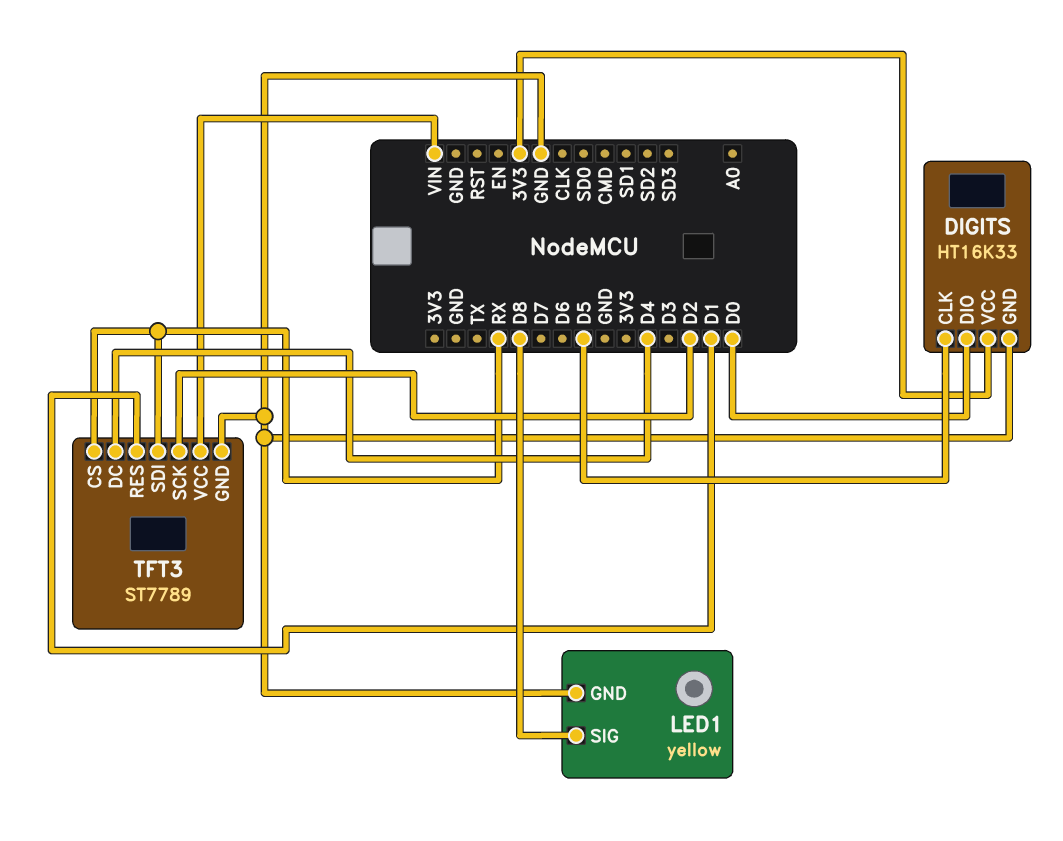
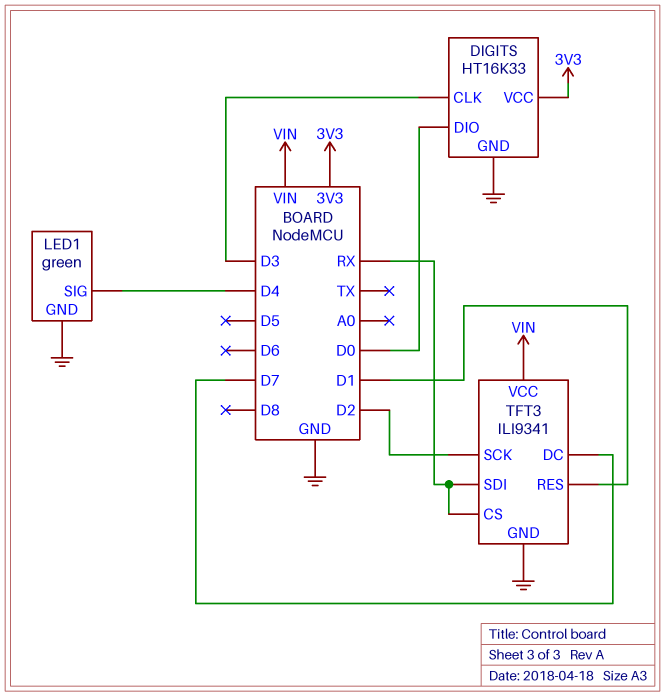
DIGITS pin CLK: D5 -> D3
LED1: yellow -> green
LED1 pin SIG: D8 -> D4
TFT3: ST7789 -> ILI9341
TFT3 pin DC: D4 -> D7

